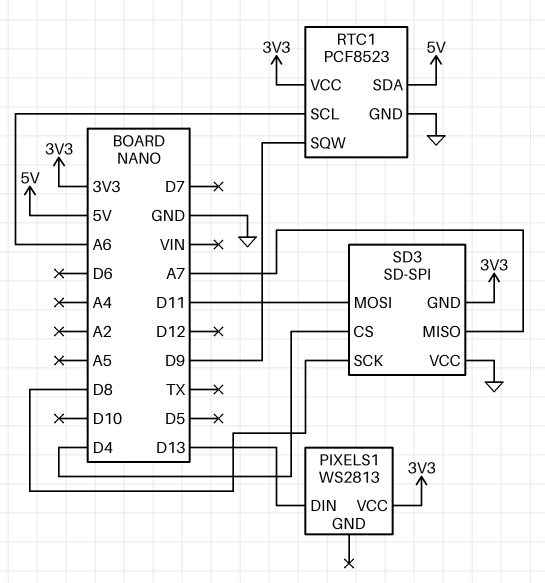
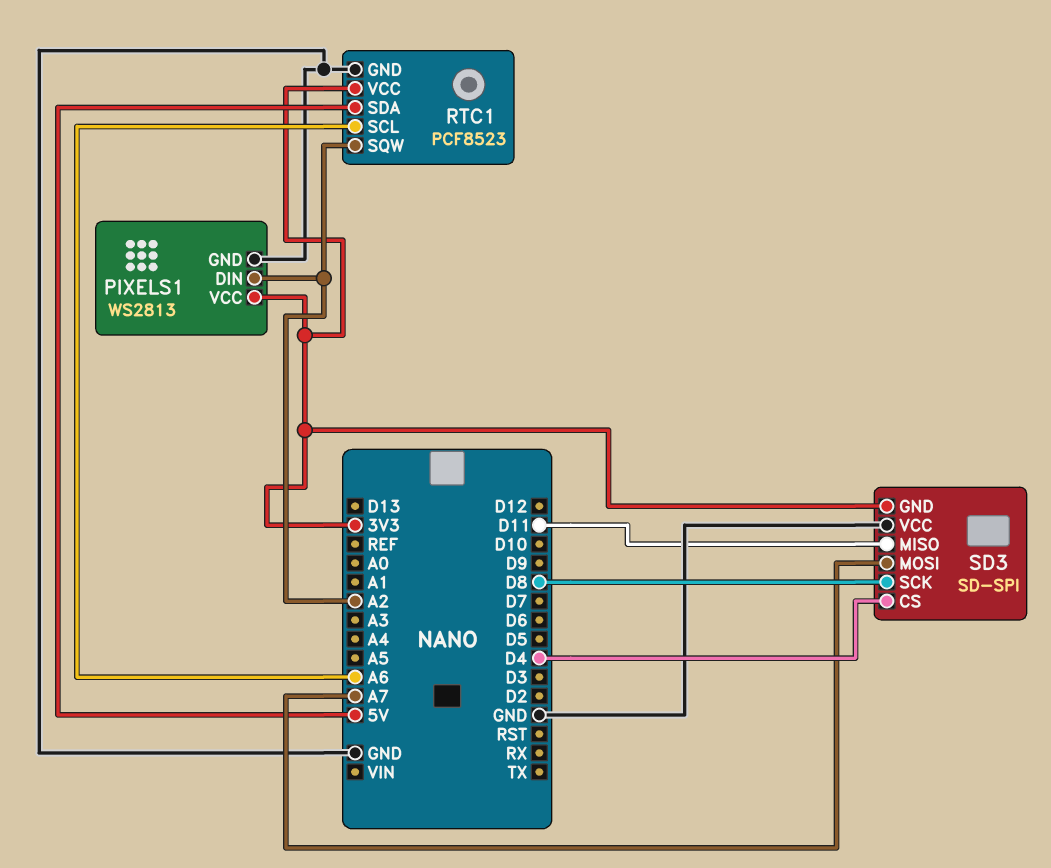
PIXELS1 pin DIN: D13 -> A2
PIXELS1 pin GND: none -> GND
RTC1 pin SQW: D9 -> A2
SD3 pin MISO: A7 -> D11
SD3 pin MOSI: D11 -> A7

